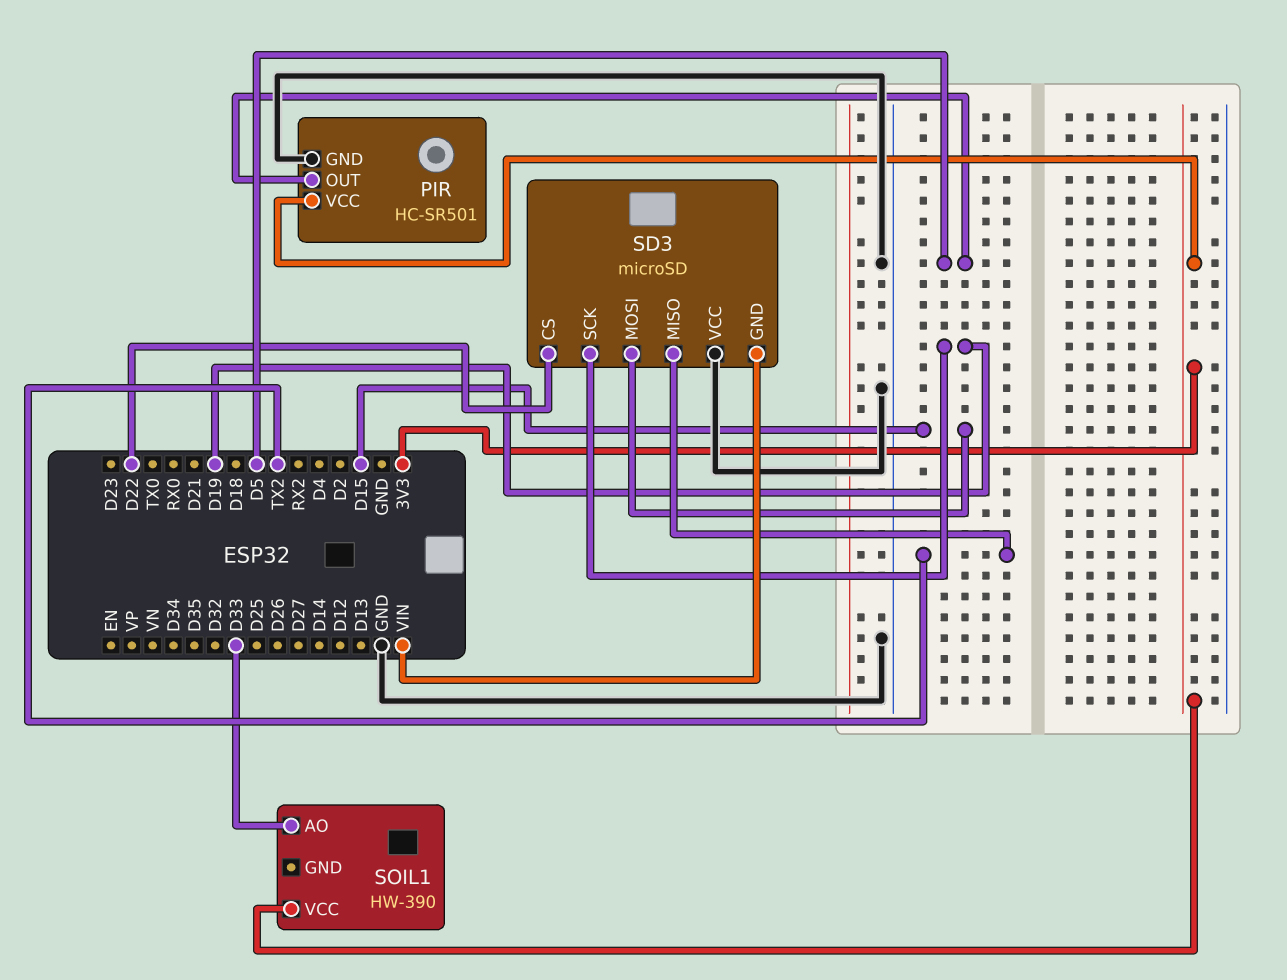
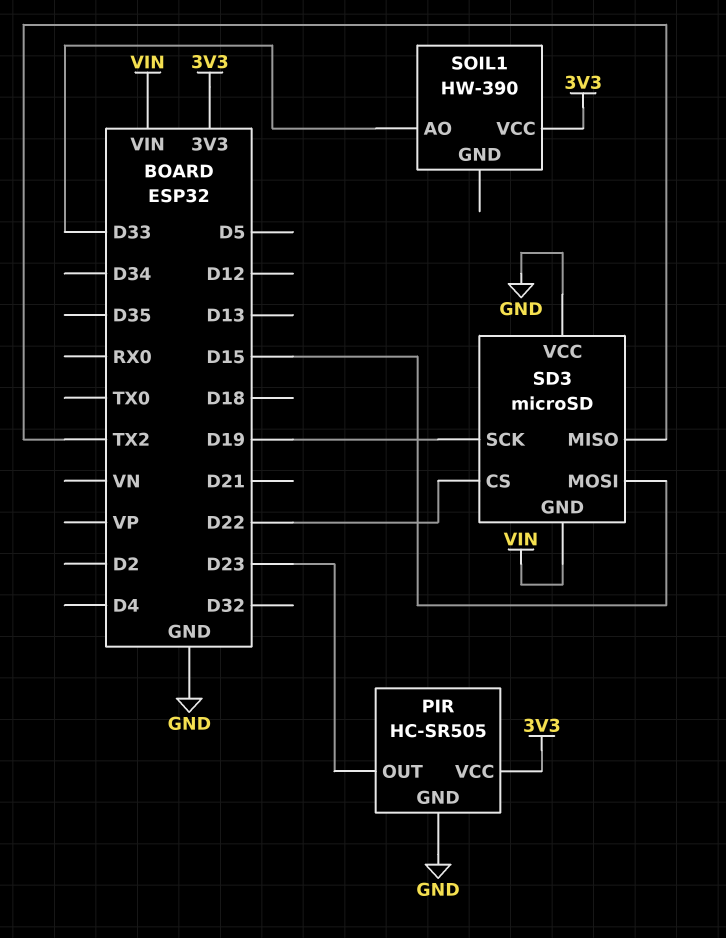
PIR: HC-SR501 -> HC-SR505
PIR pin OUT: D5 -> D23

